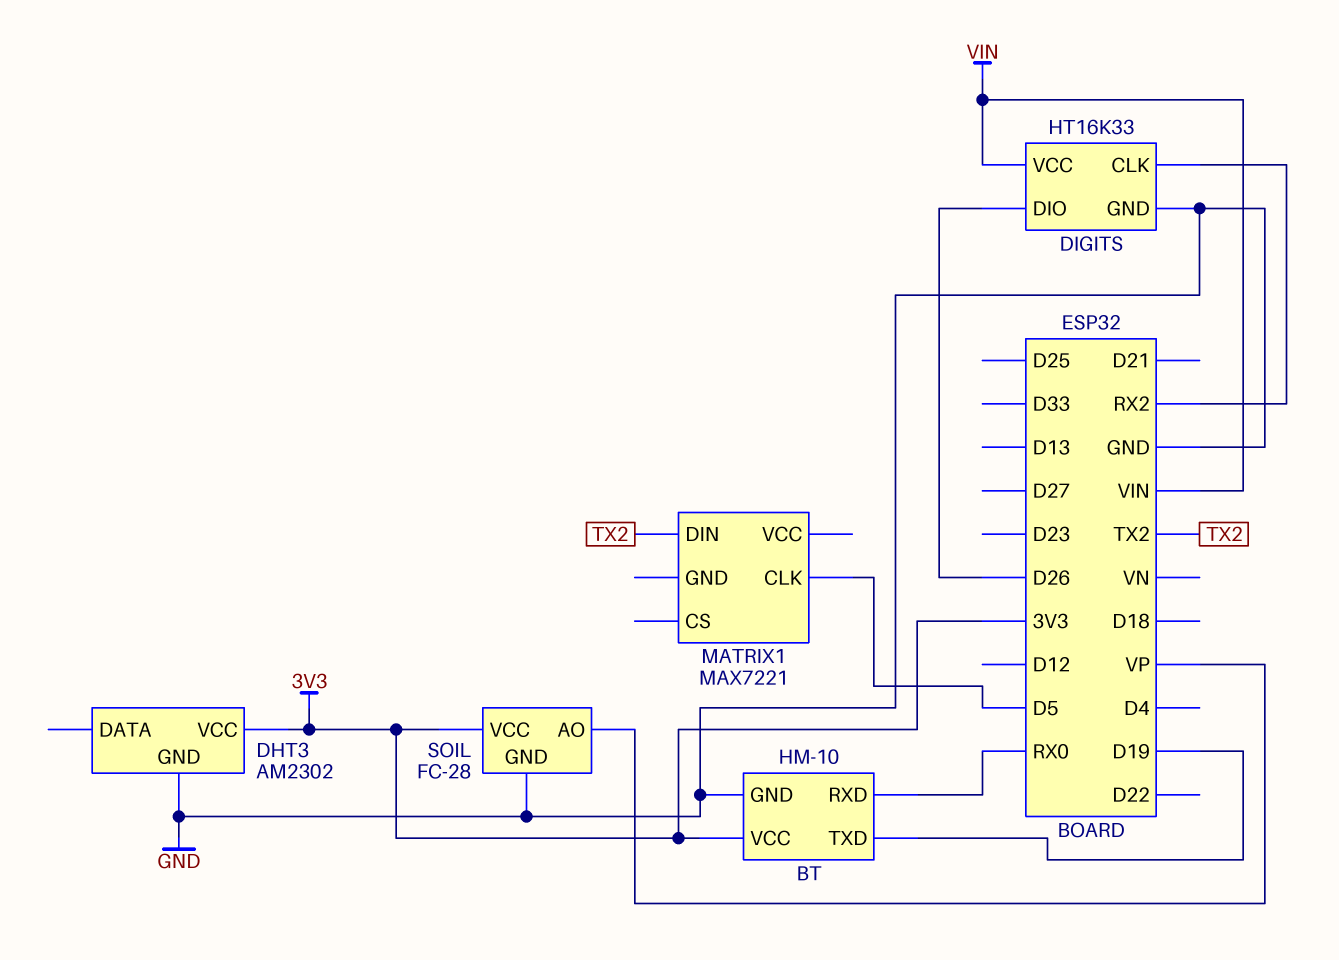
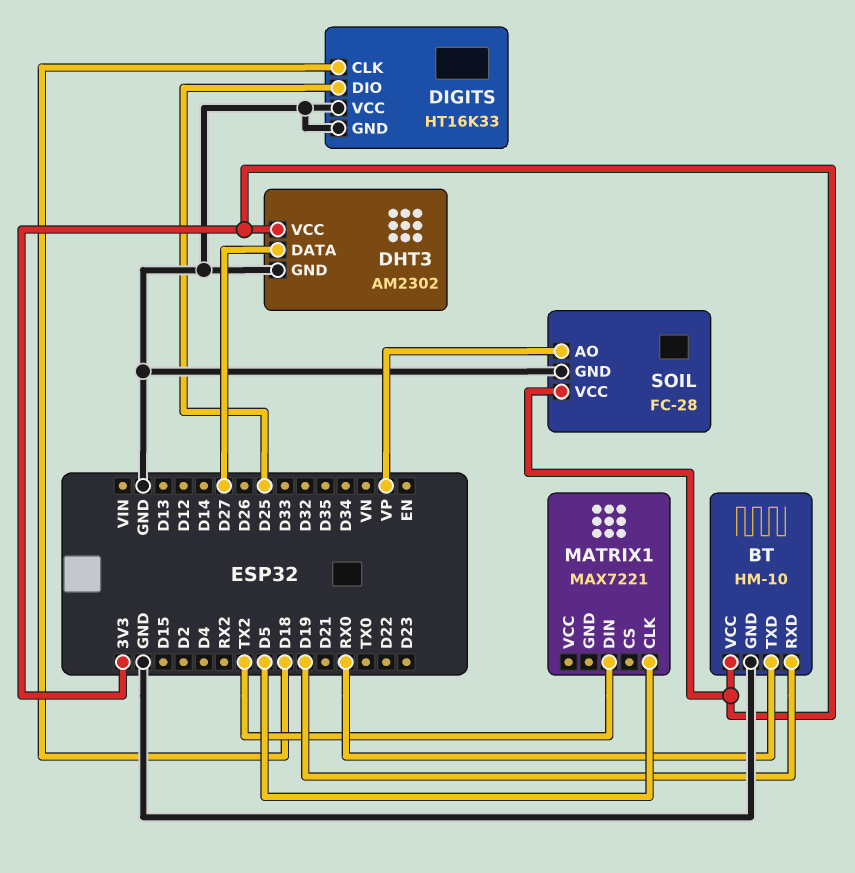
BT pin RXD: RX0 -> D19
BT pin TXD: D19 -> RX0
DHT3 pin DATA: none -> D27
DIGITS pin CLK: RX2 -> D18
DIGITS pin DIO: D26 -> D25
DIGITS pin VCC: VIN -> GND

